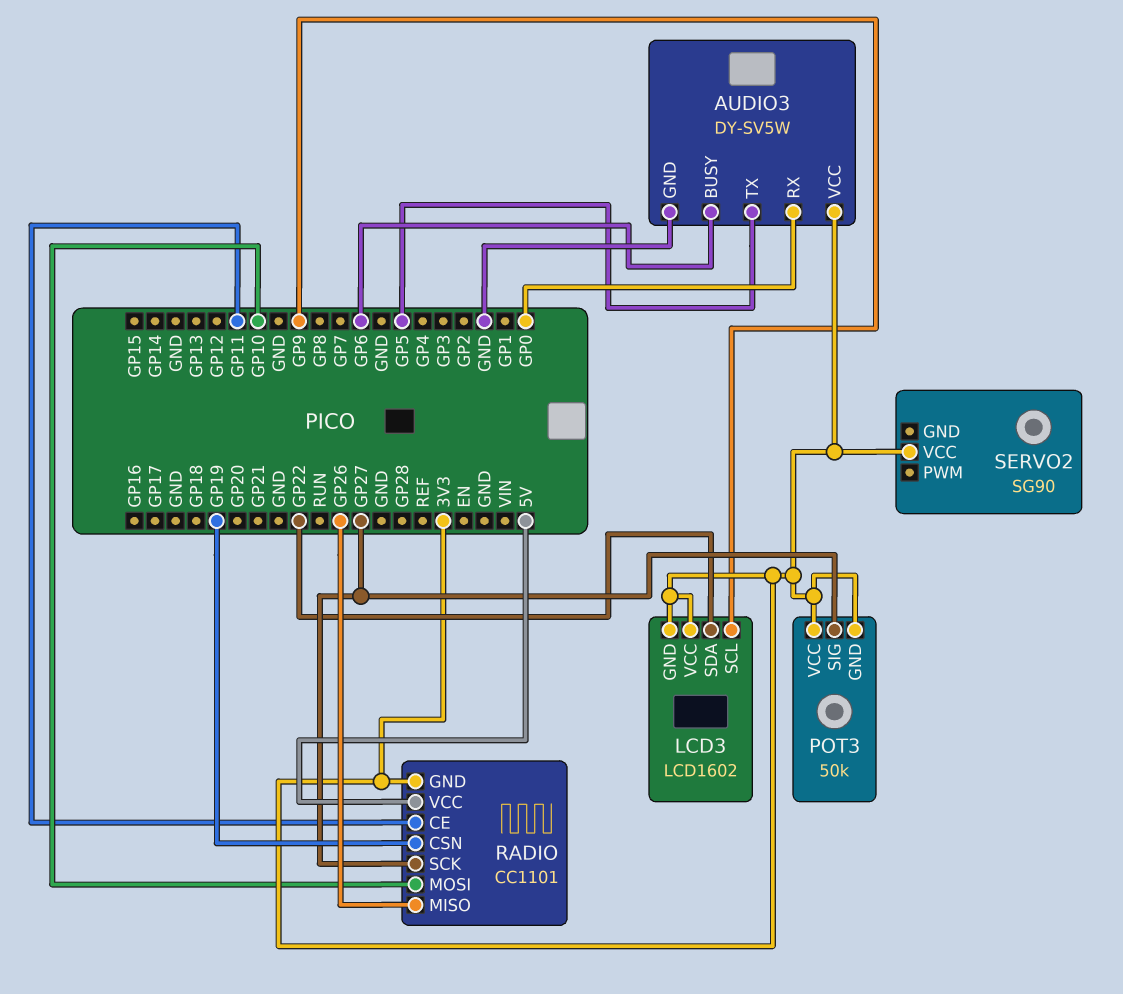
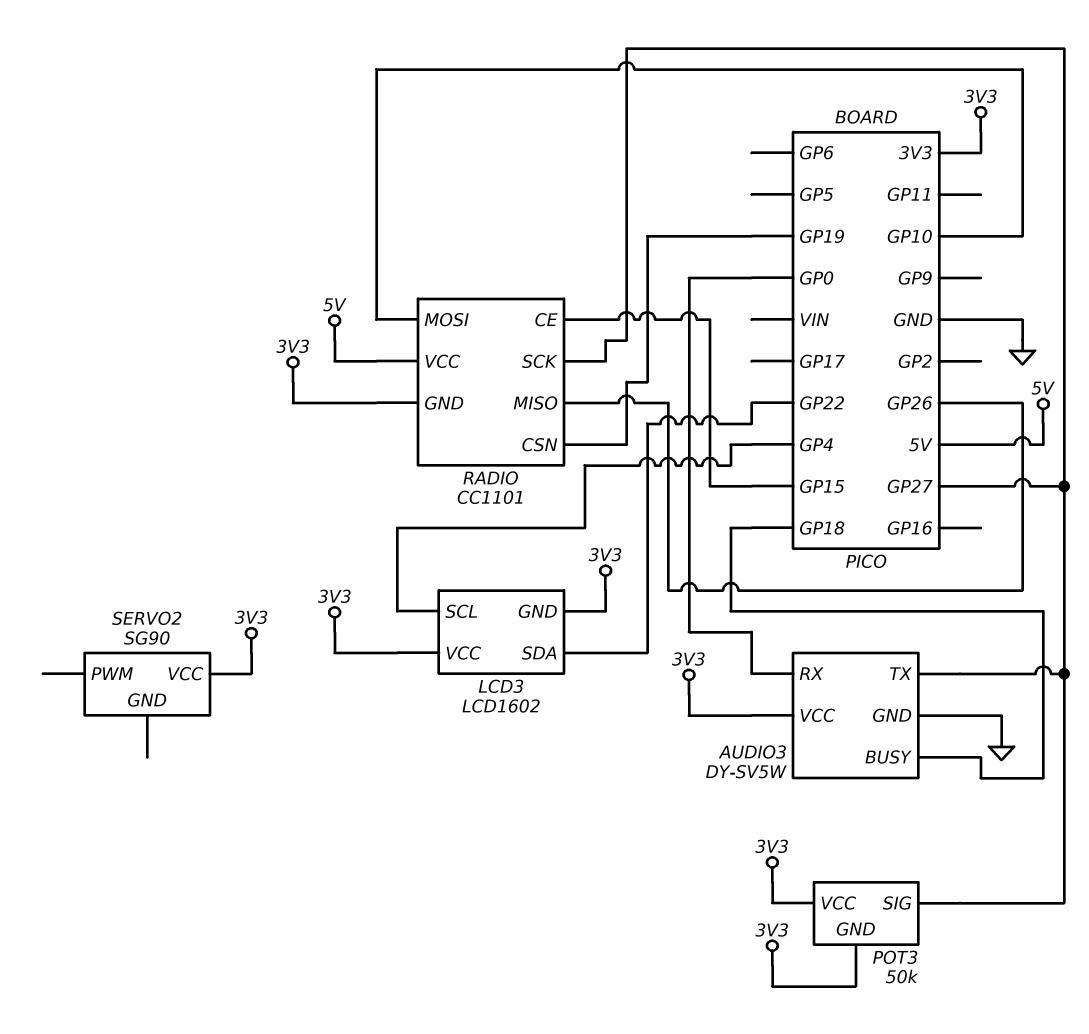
AUDIO3 pin BUSY: GP6 -> GP18
AUDIO3 pin TX: GP5 -> GP27
LCD3 pin SCL: GP9 -> GP4
RADIO pin CE: GP11 -> GP15

